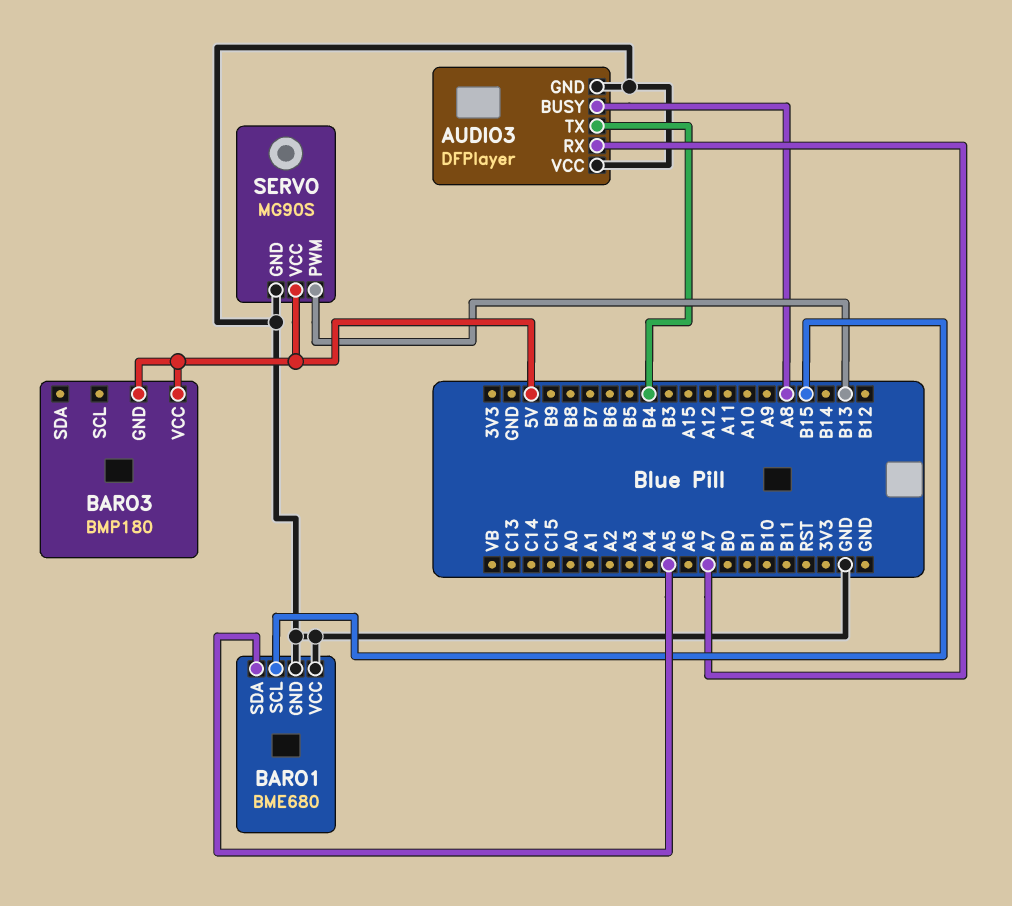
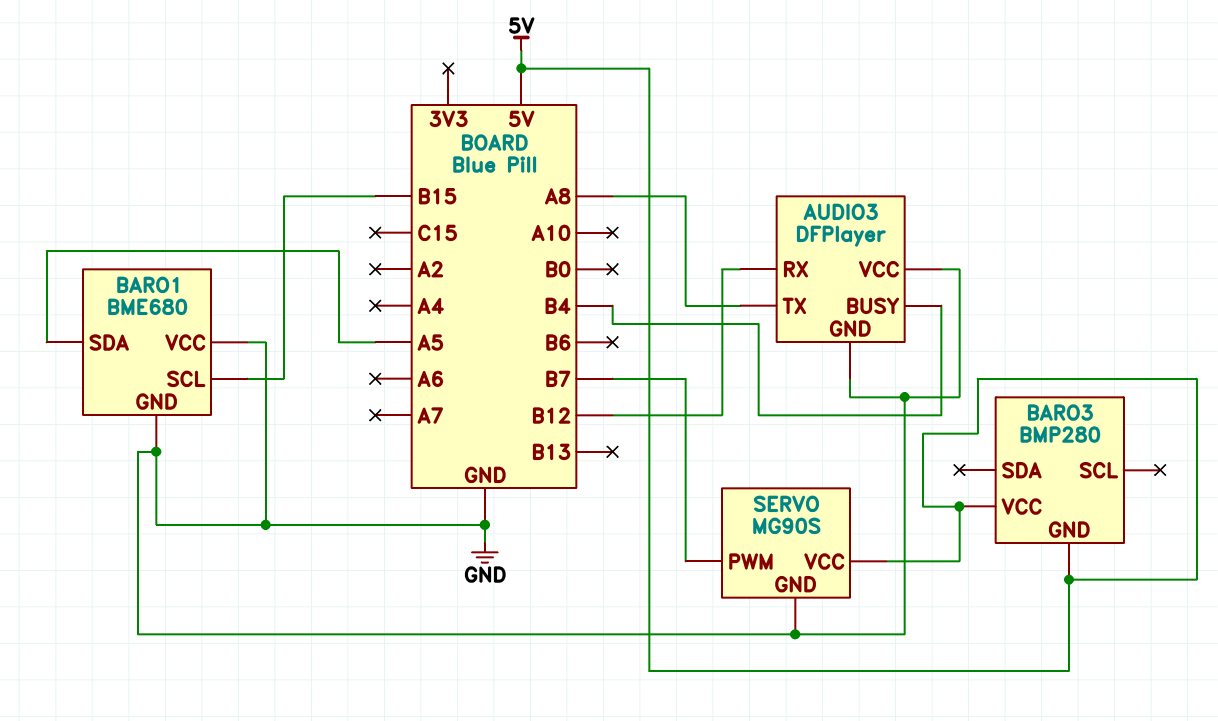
AUDIO3 pin BUSY: A8 -> B4
AUDIO3 pin RX: A7 -> B12
AUDIO3 pin TX: B4 -> A8
BARO3: BMP180 -> BMP280
SERVO pin PWM: B13 -> B7

